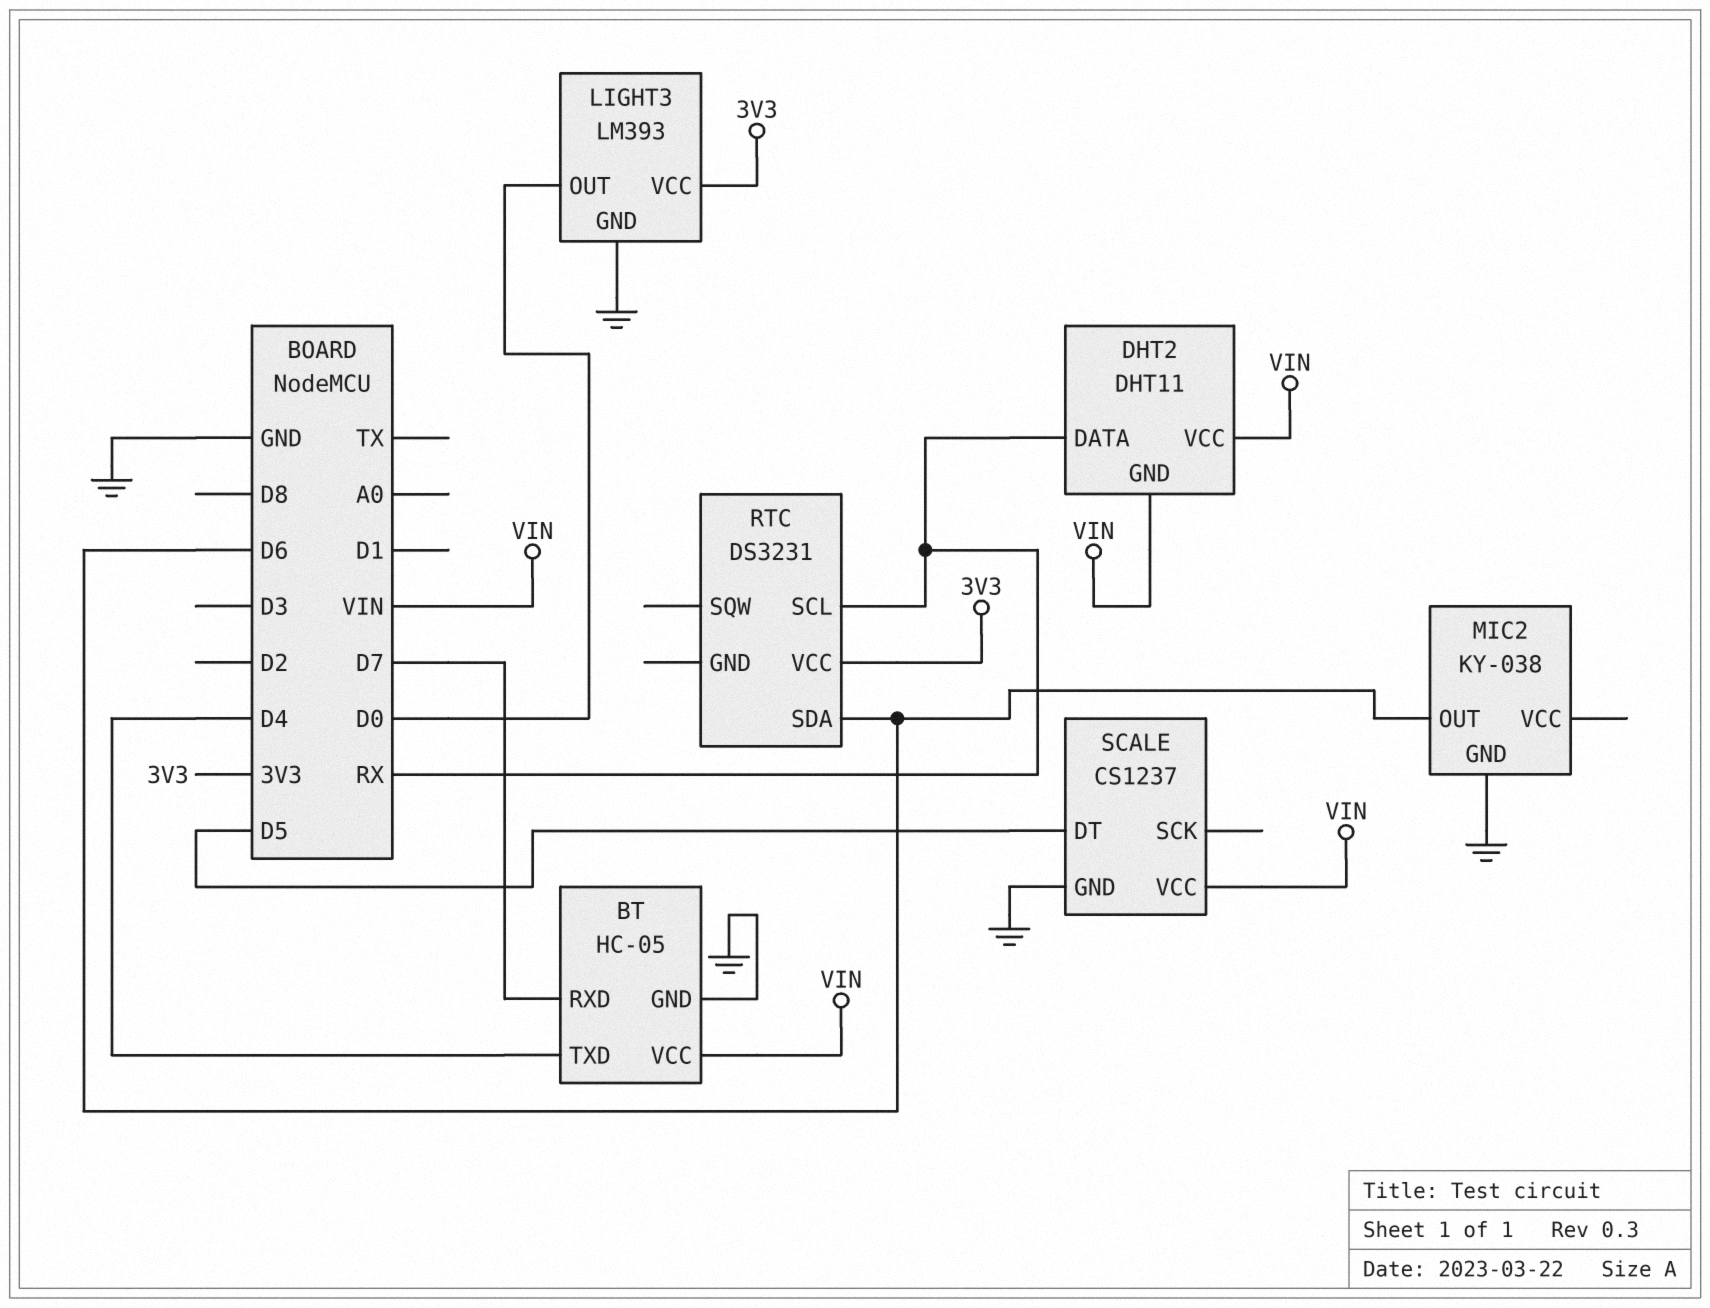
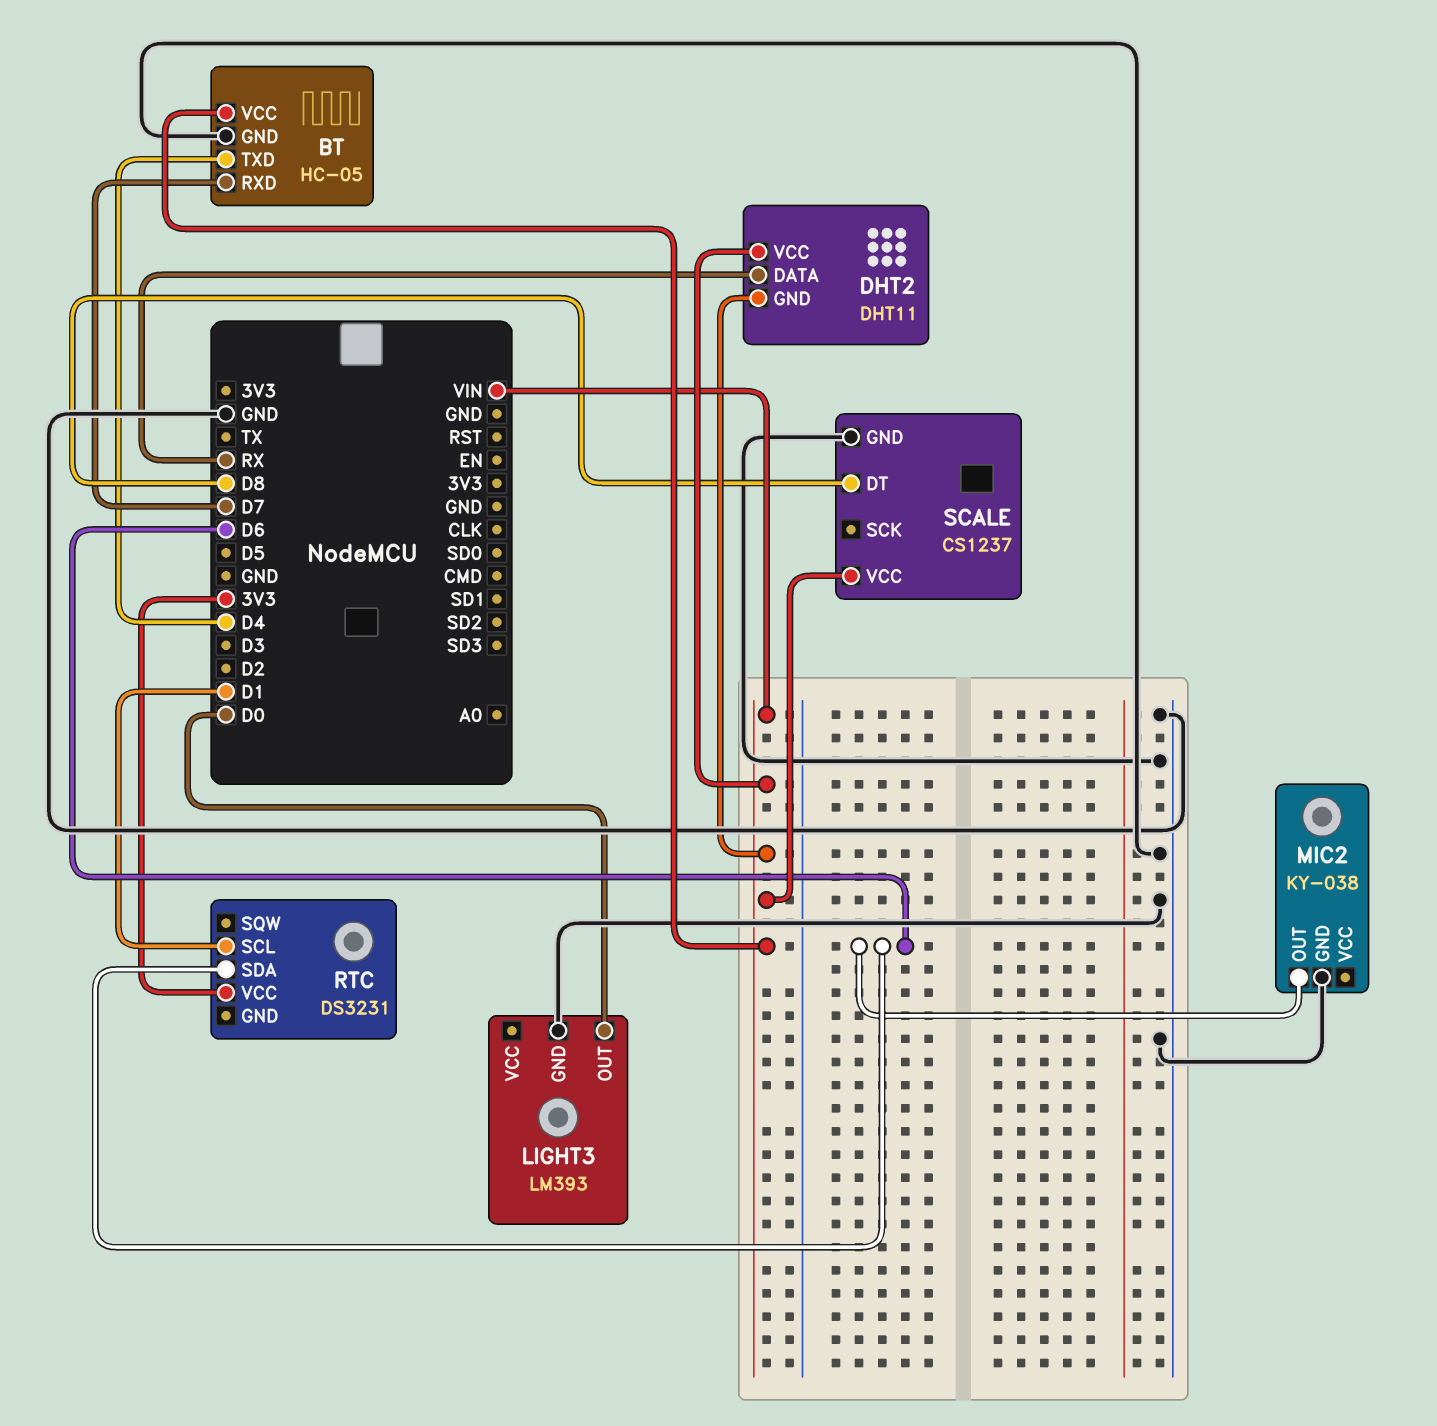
LIGHT3 pin VCC: 3V3 -> none
RTC pin SCL: RX -> D1
SCALE pin DT: D5 -> D8

